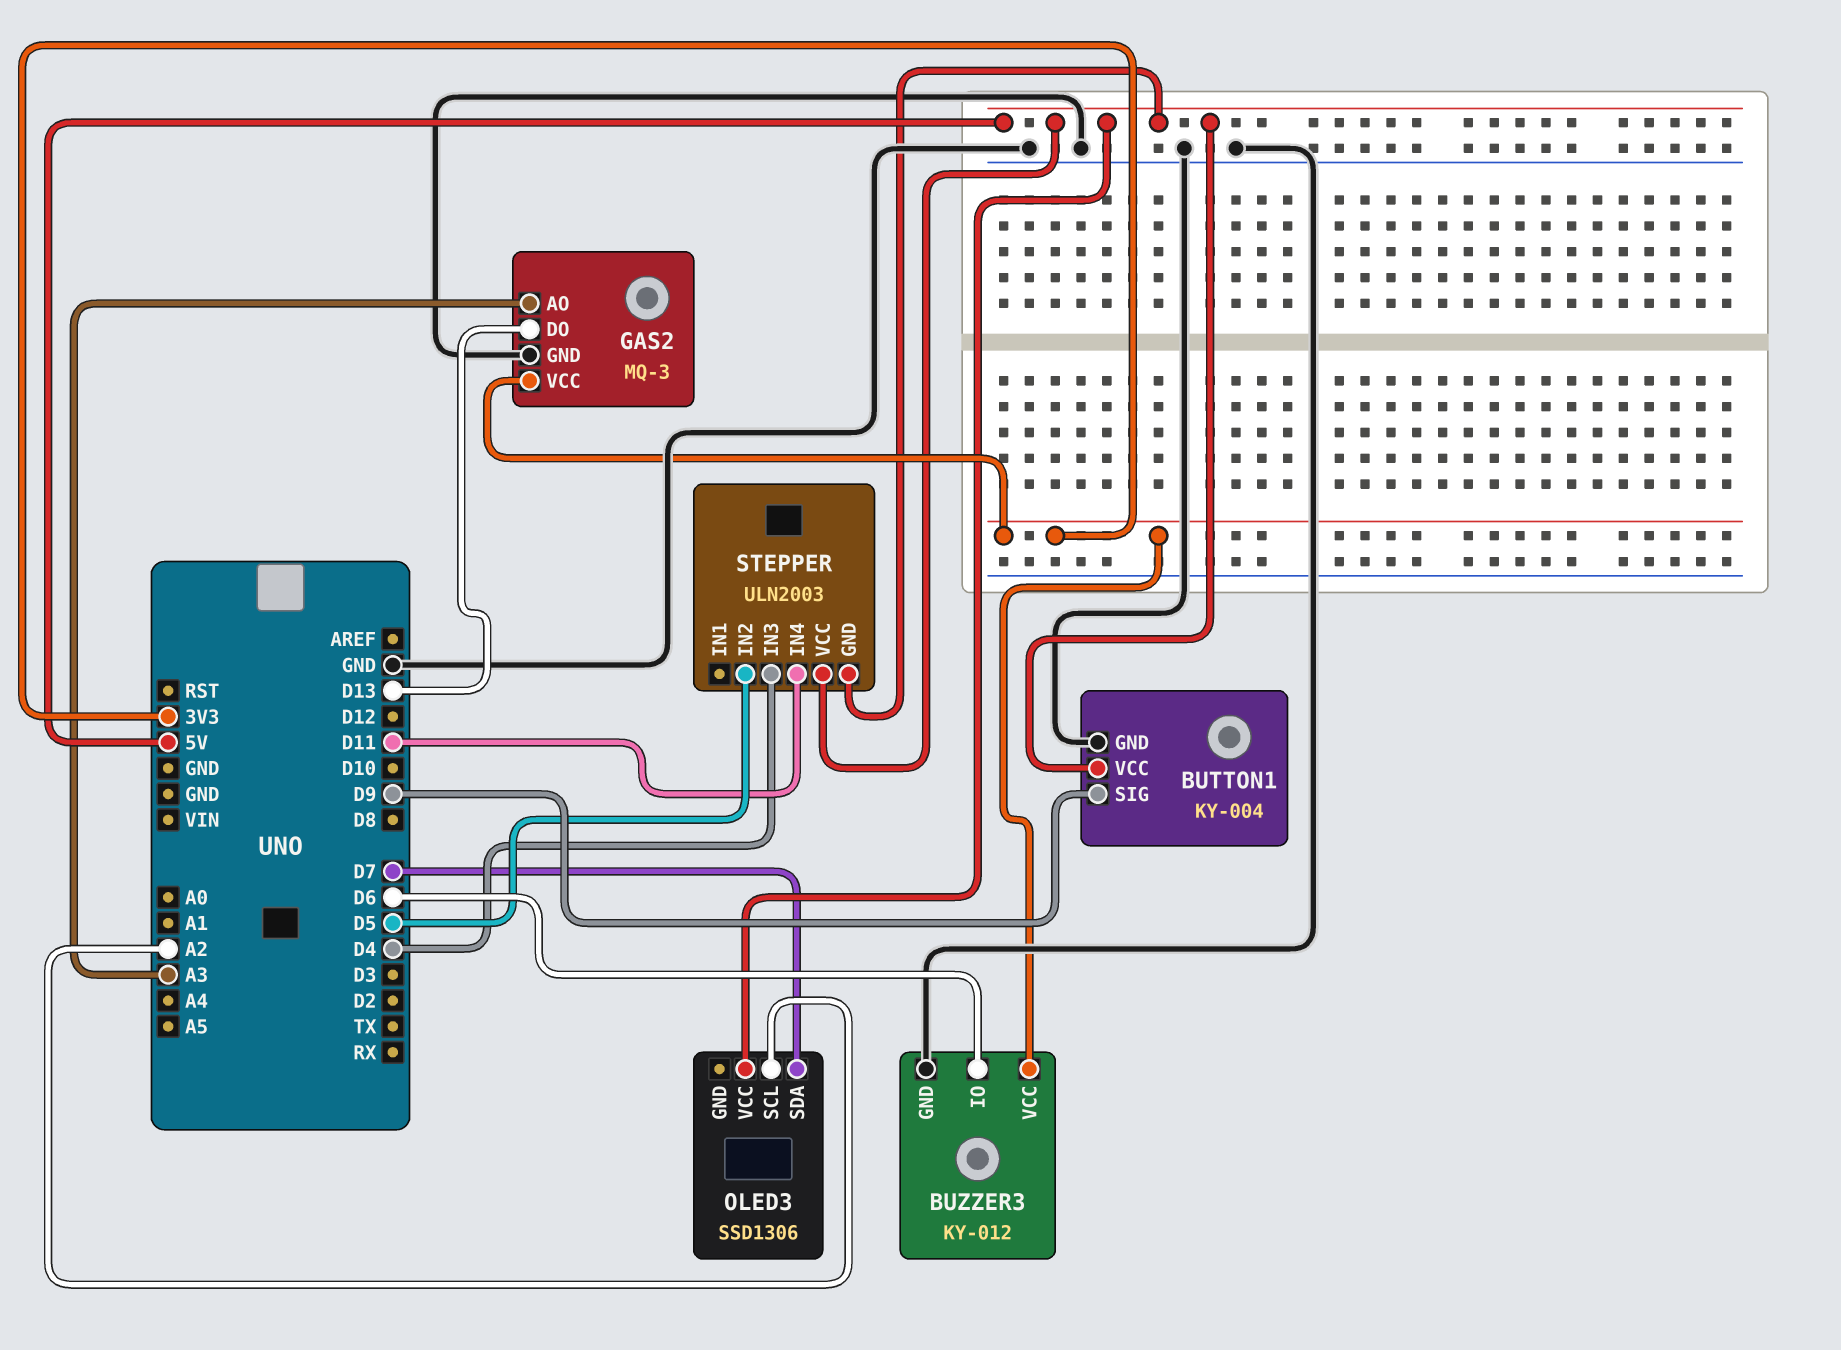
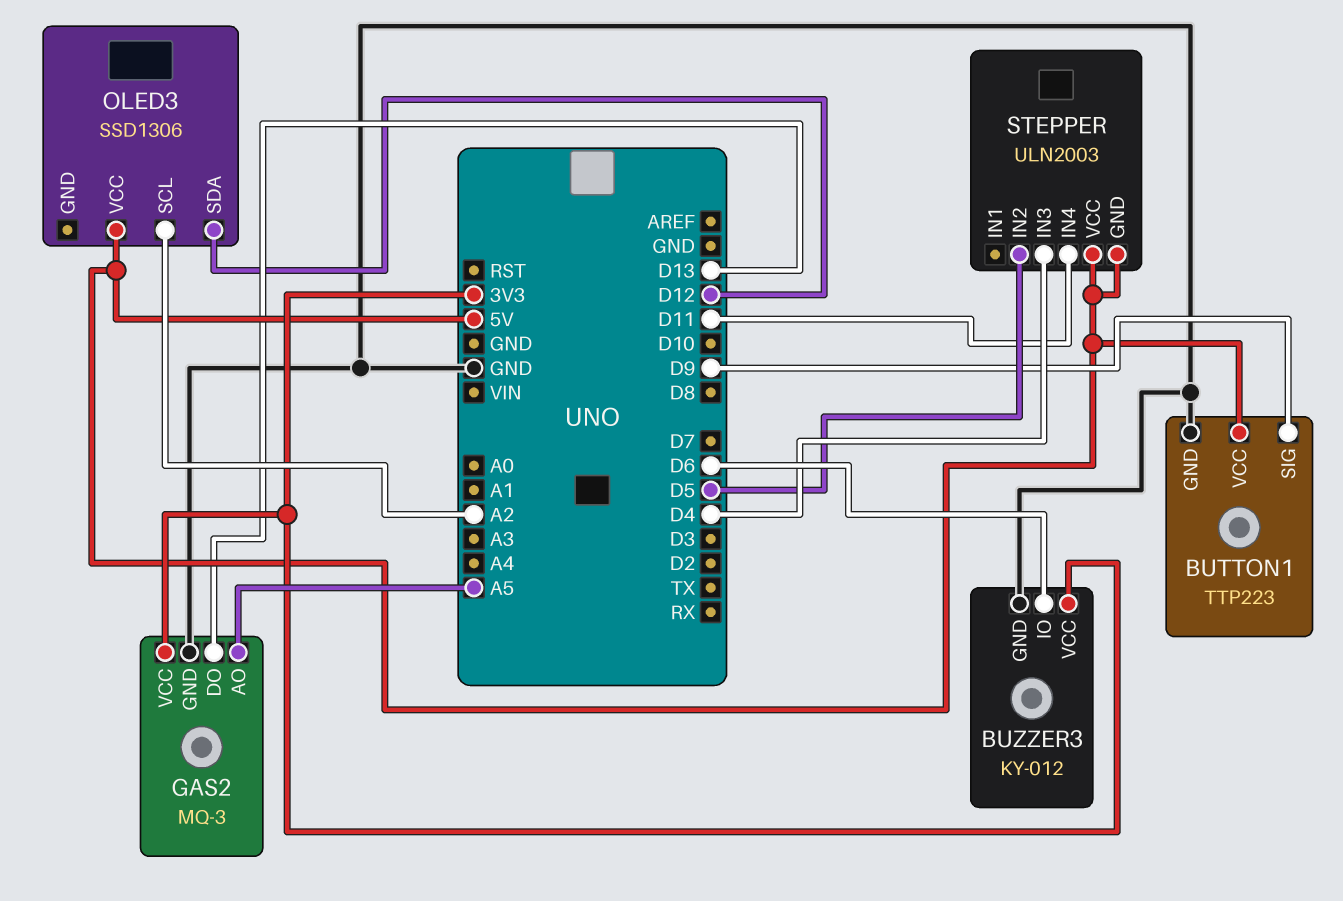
BUTTON1: KY-004 -> TTP223
GAS2 pin AO: A3 -> A5
OLED3 pin SDA: D7 -> D12

